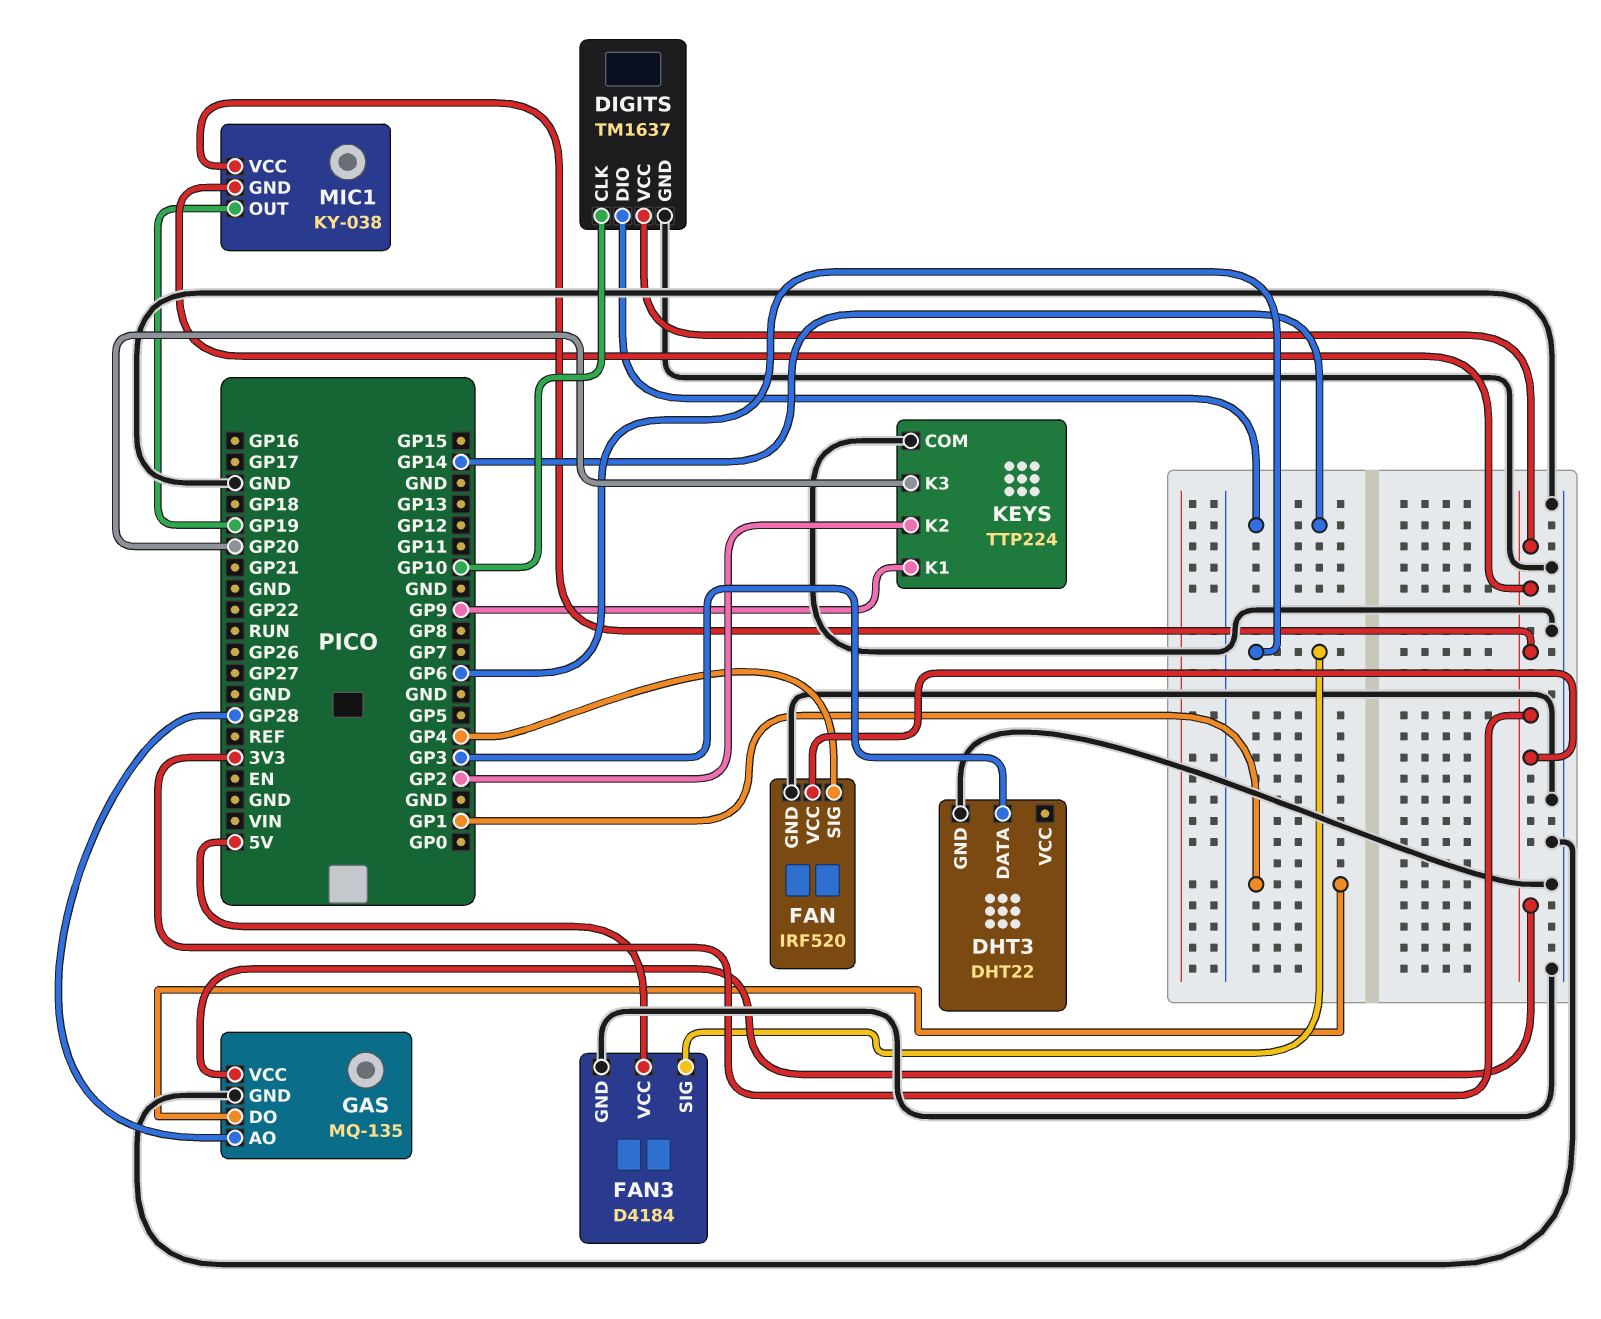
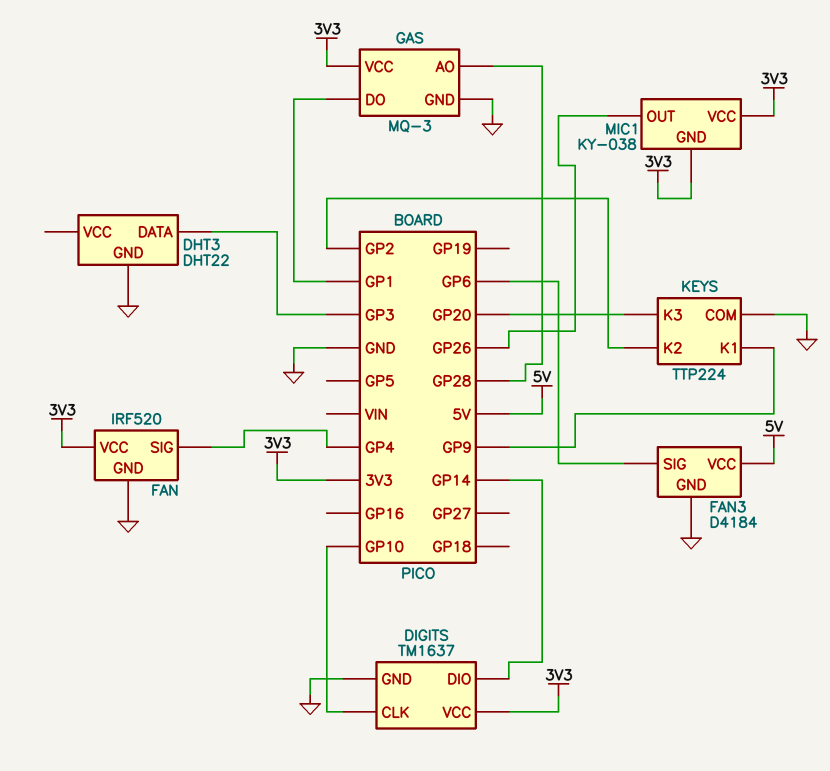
GAS: MQ-135 -> MQ-3
MIC1 pin OUT: GP19 -> GP26

